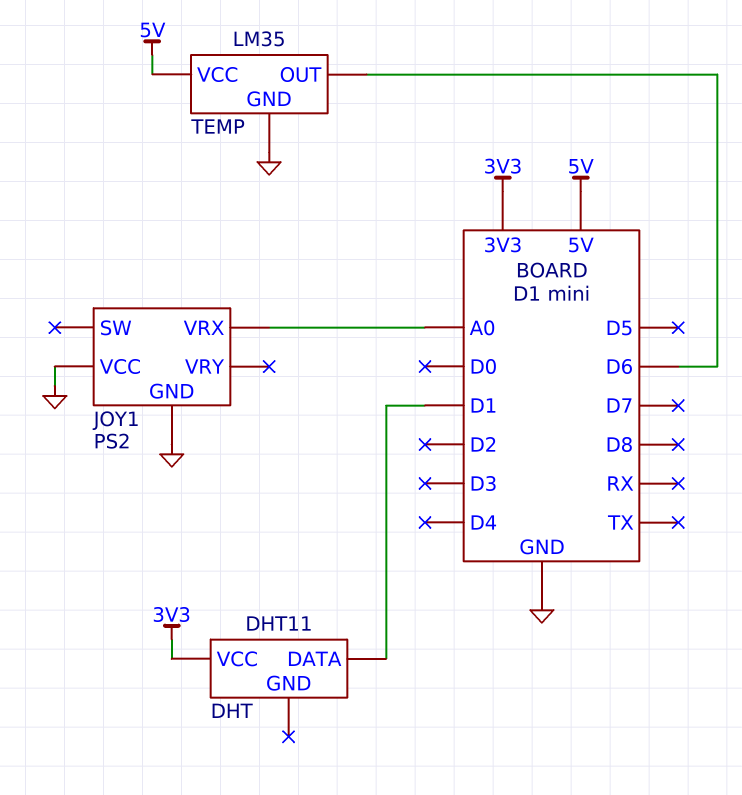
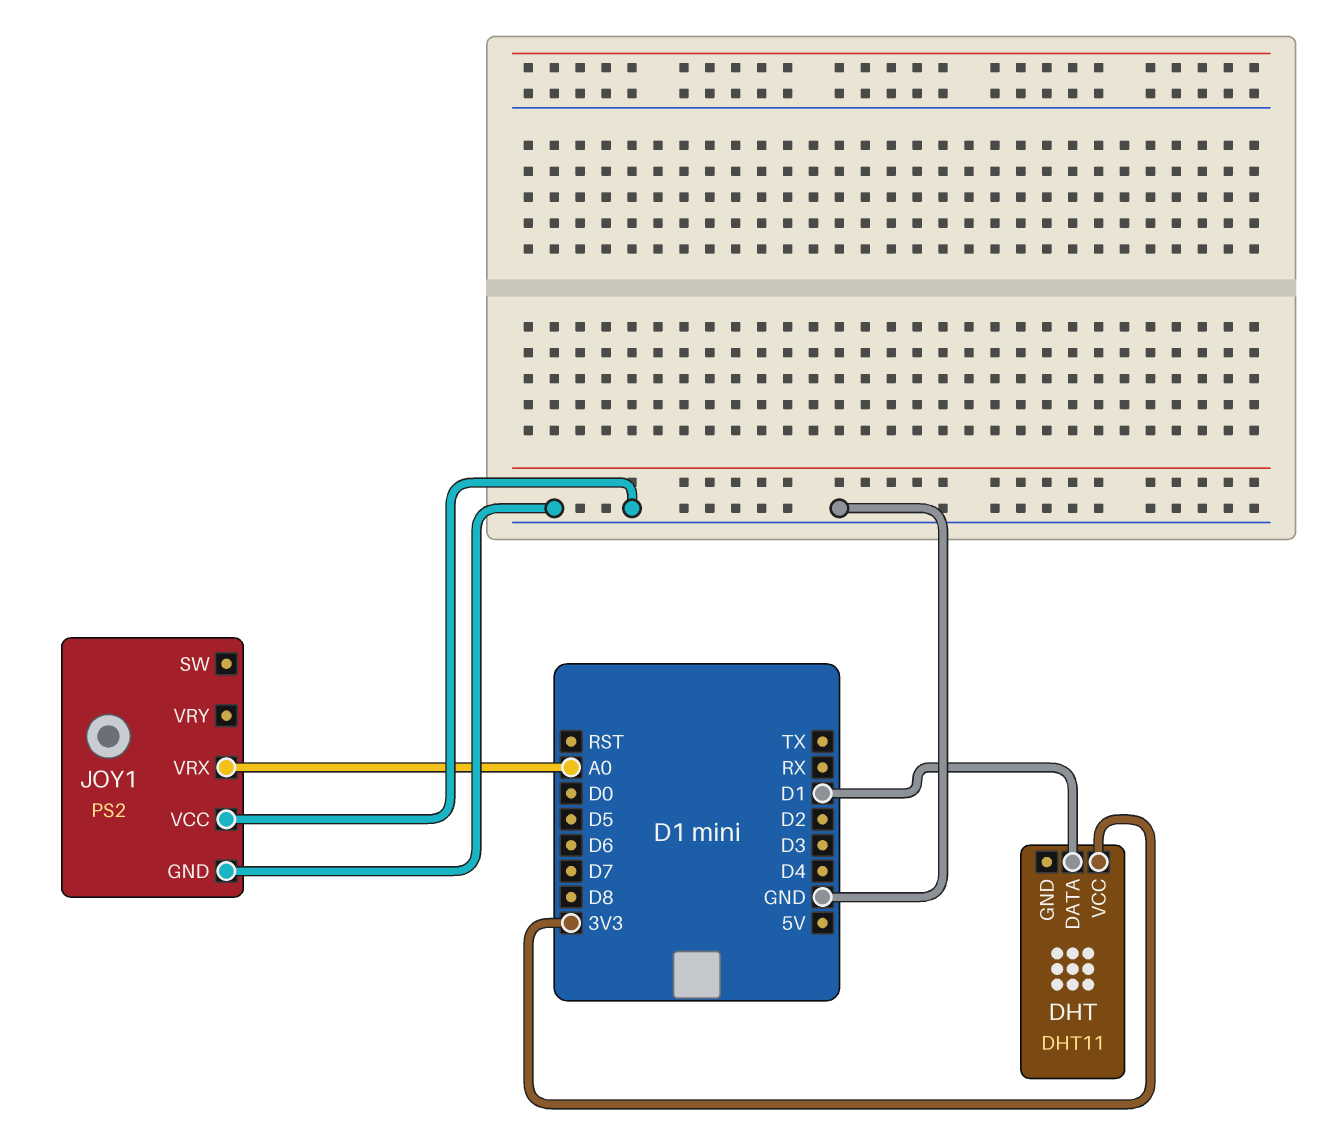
TEMP: LM35 -> none
TEMP pin GND: GND -> none
TEMP pin OUT: D6 -> none
TEMP pin VCC: 5V -> none

